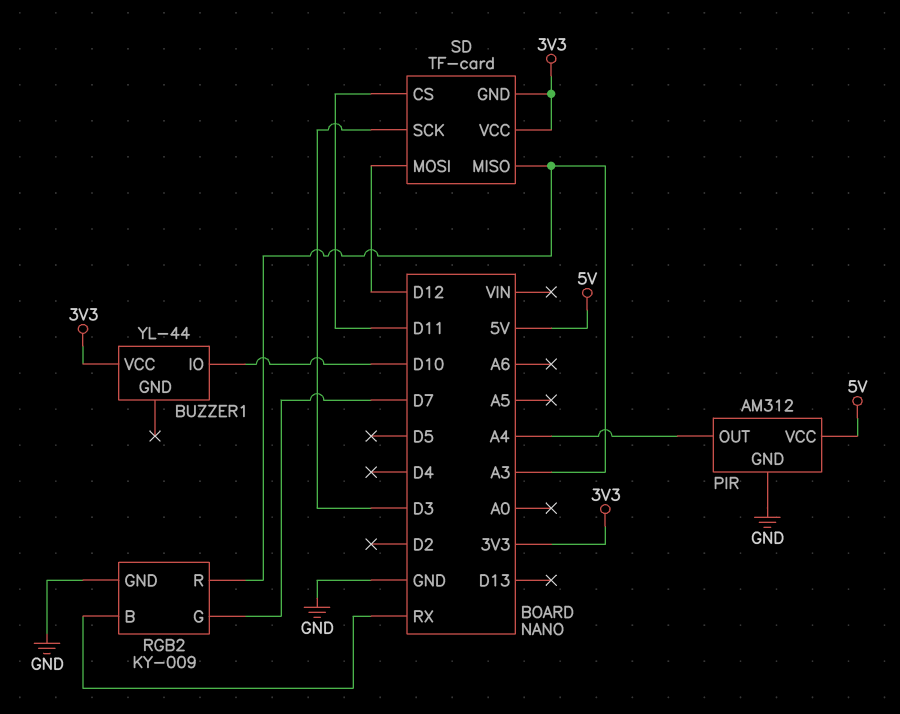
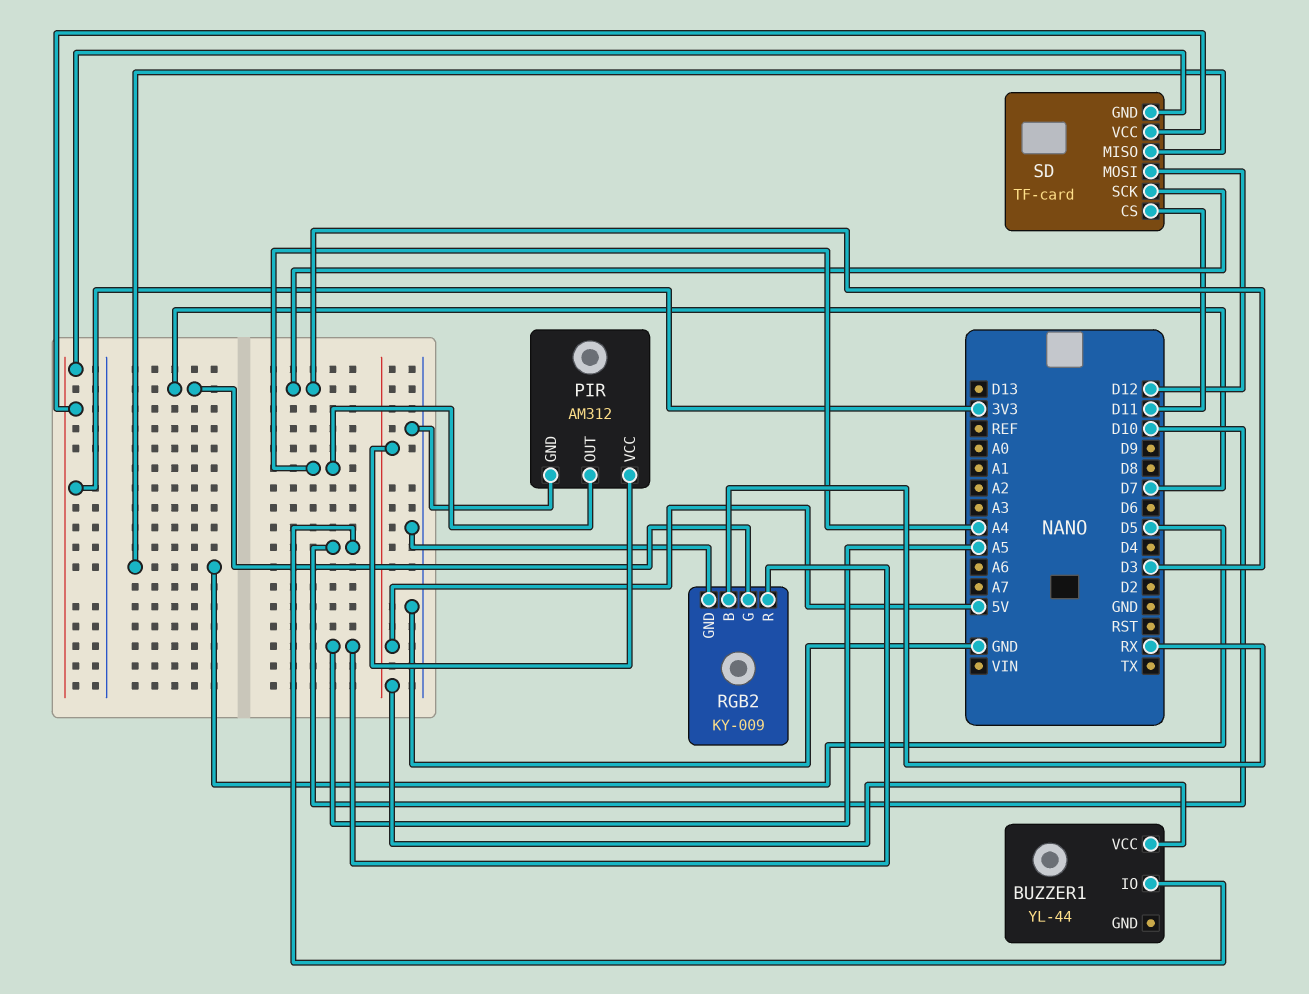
BUZZER1 pin VCC: 3V3 -> 5V
RGB2 pin R: A3 -> A5
SD pin MISO: A3 -> D5

